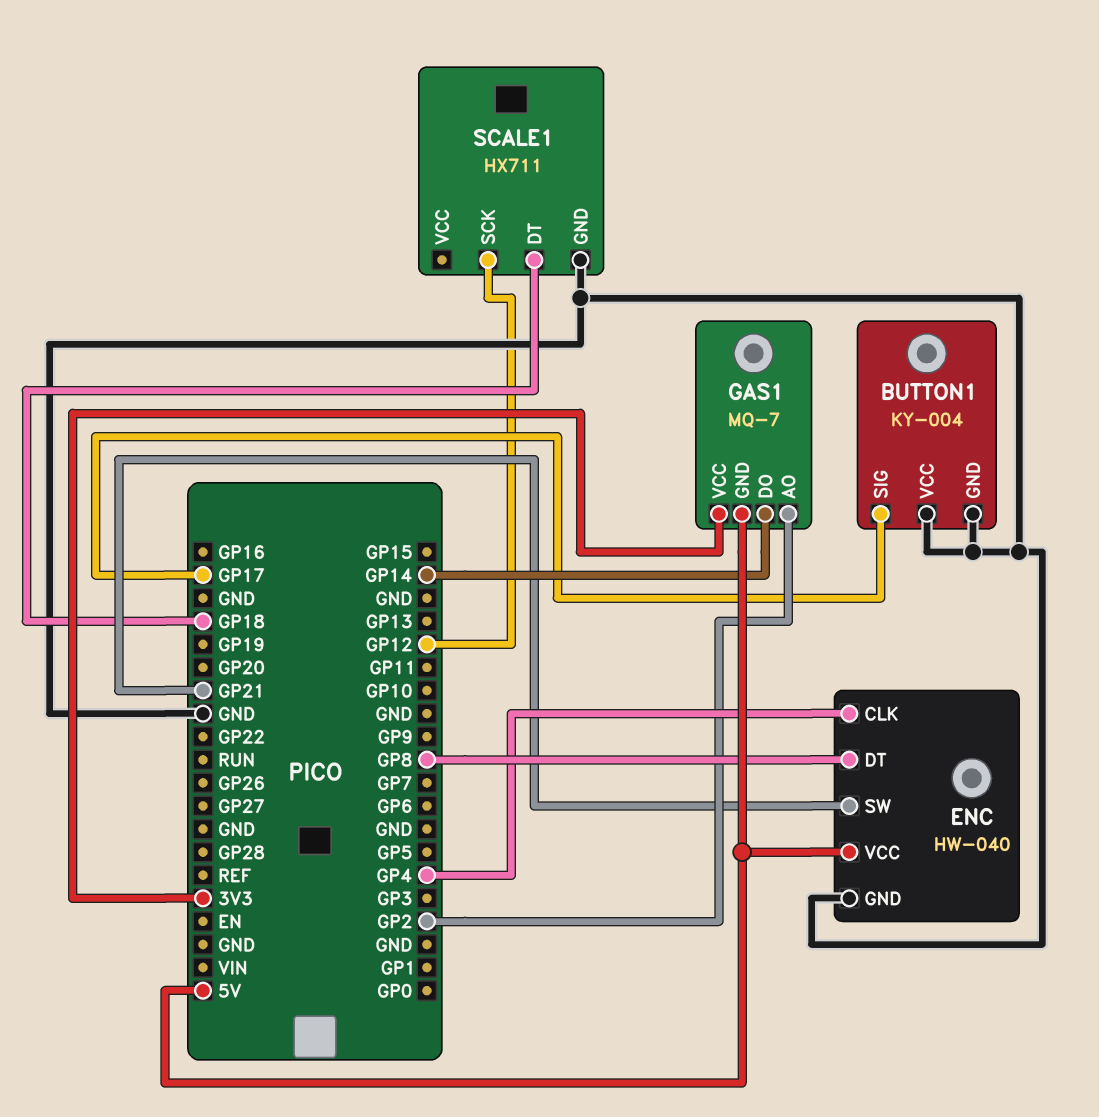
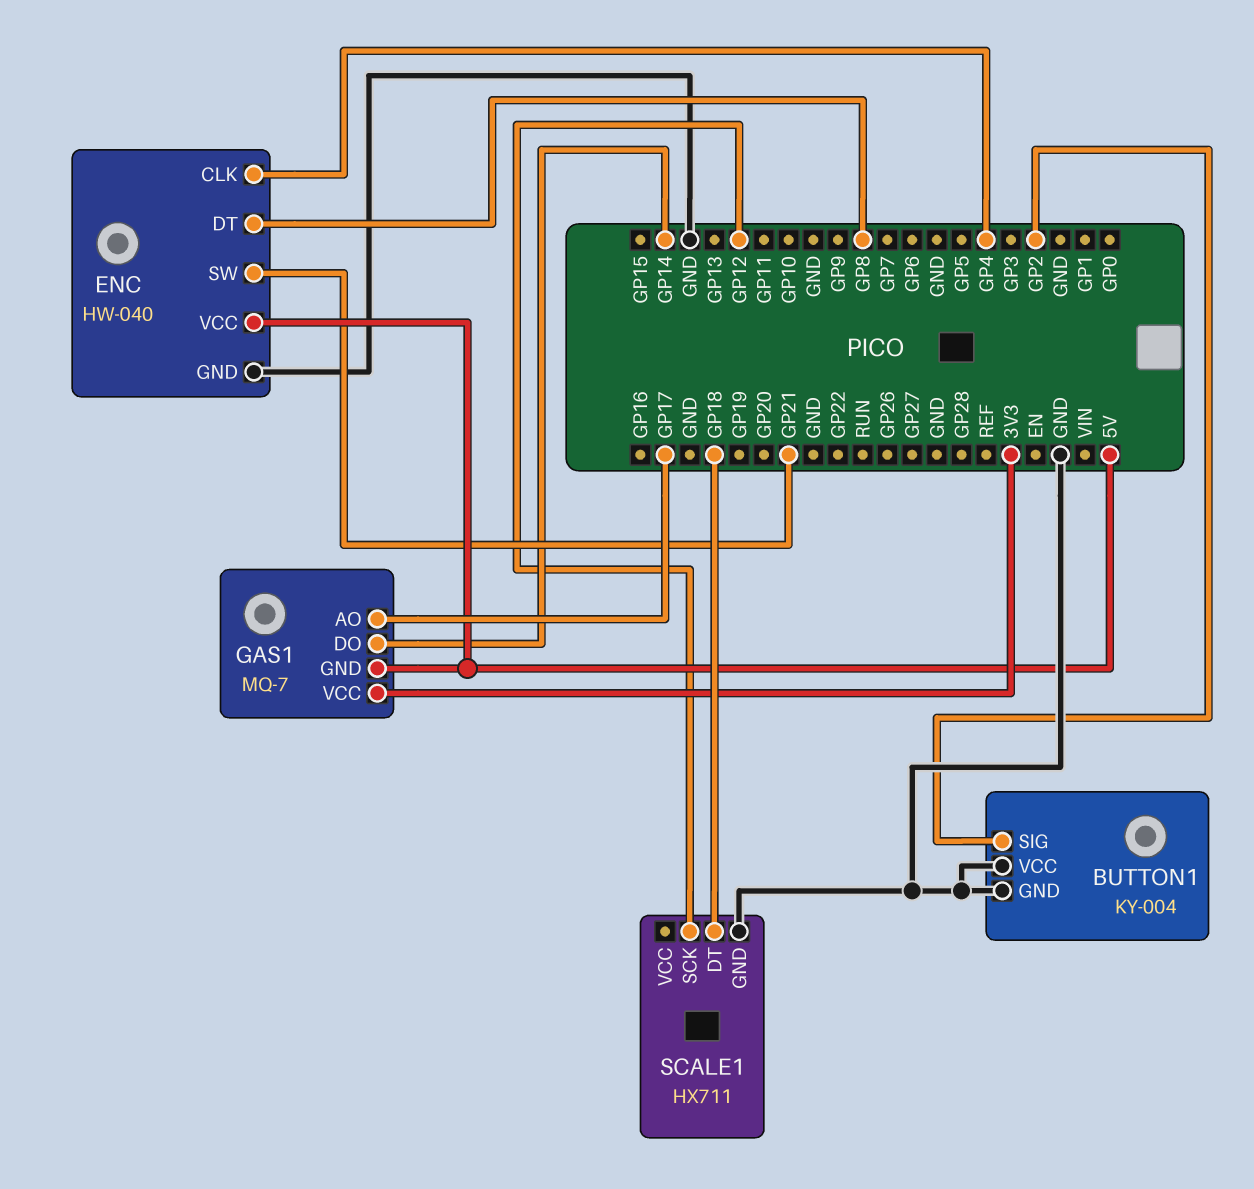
BUTTON1 pin SIG: GP17 -> GP2
GAS1 pin AO: GP2 -> GP17

